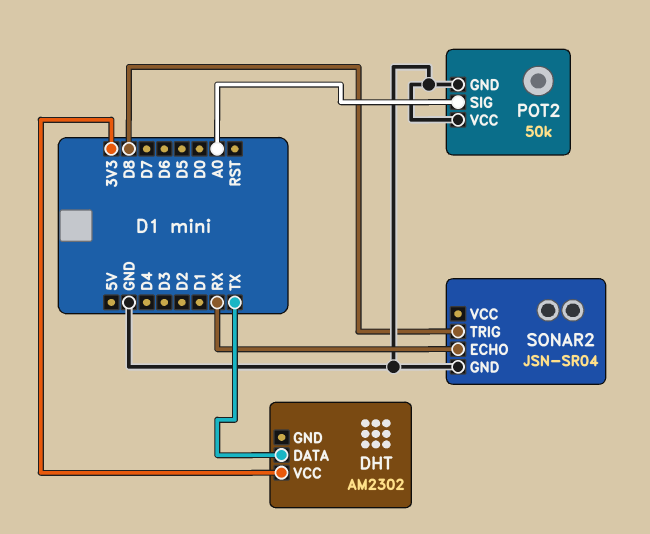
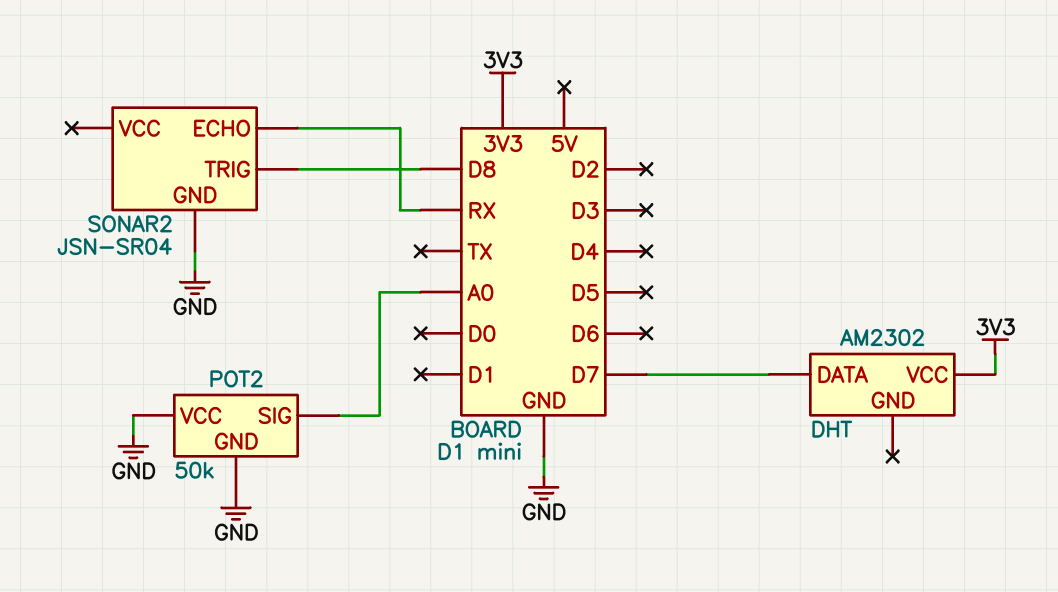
DHT pin DATA: TX -> D7

